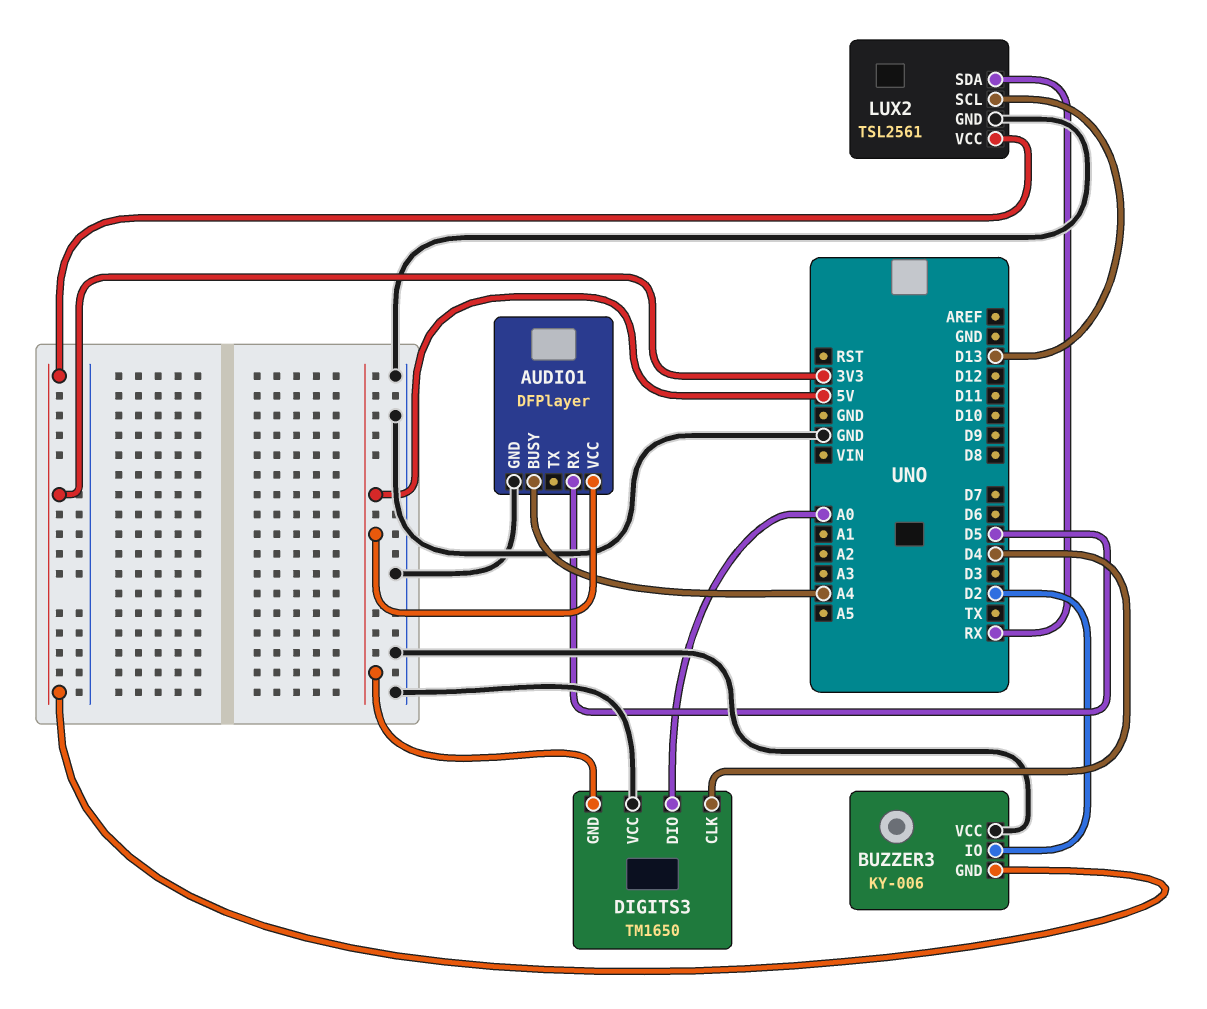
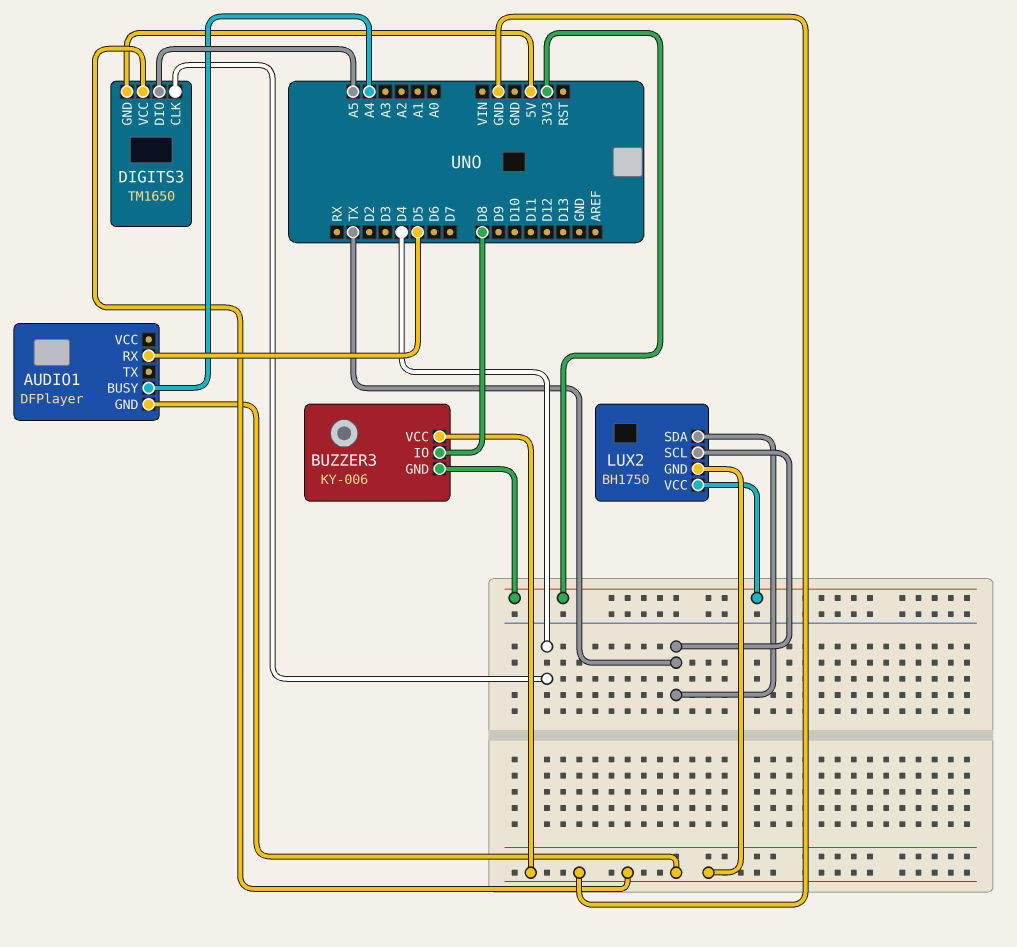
AUDIO1 pin VCC: 5V -> none
BUZZER3 pin IO: D2 -> D8
DIGITS3 pin DIO: A0 -> A5
LUX2: TSL2561 -> BH1750
LUX2 pin SCL: D13 -> TX
LUX2 pin SDA: RX -> TX

